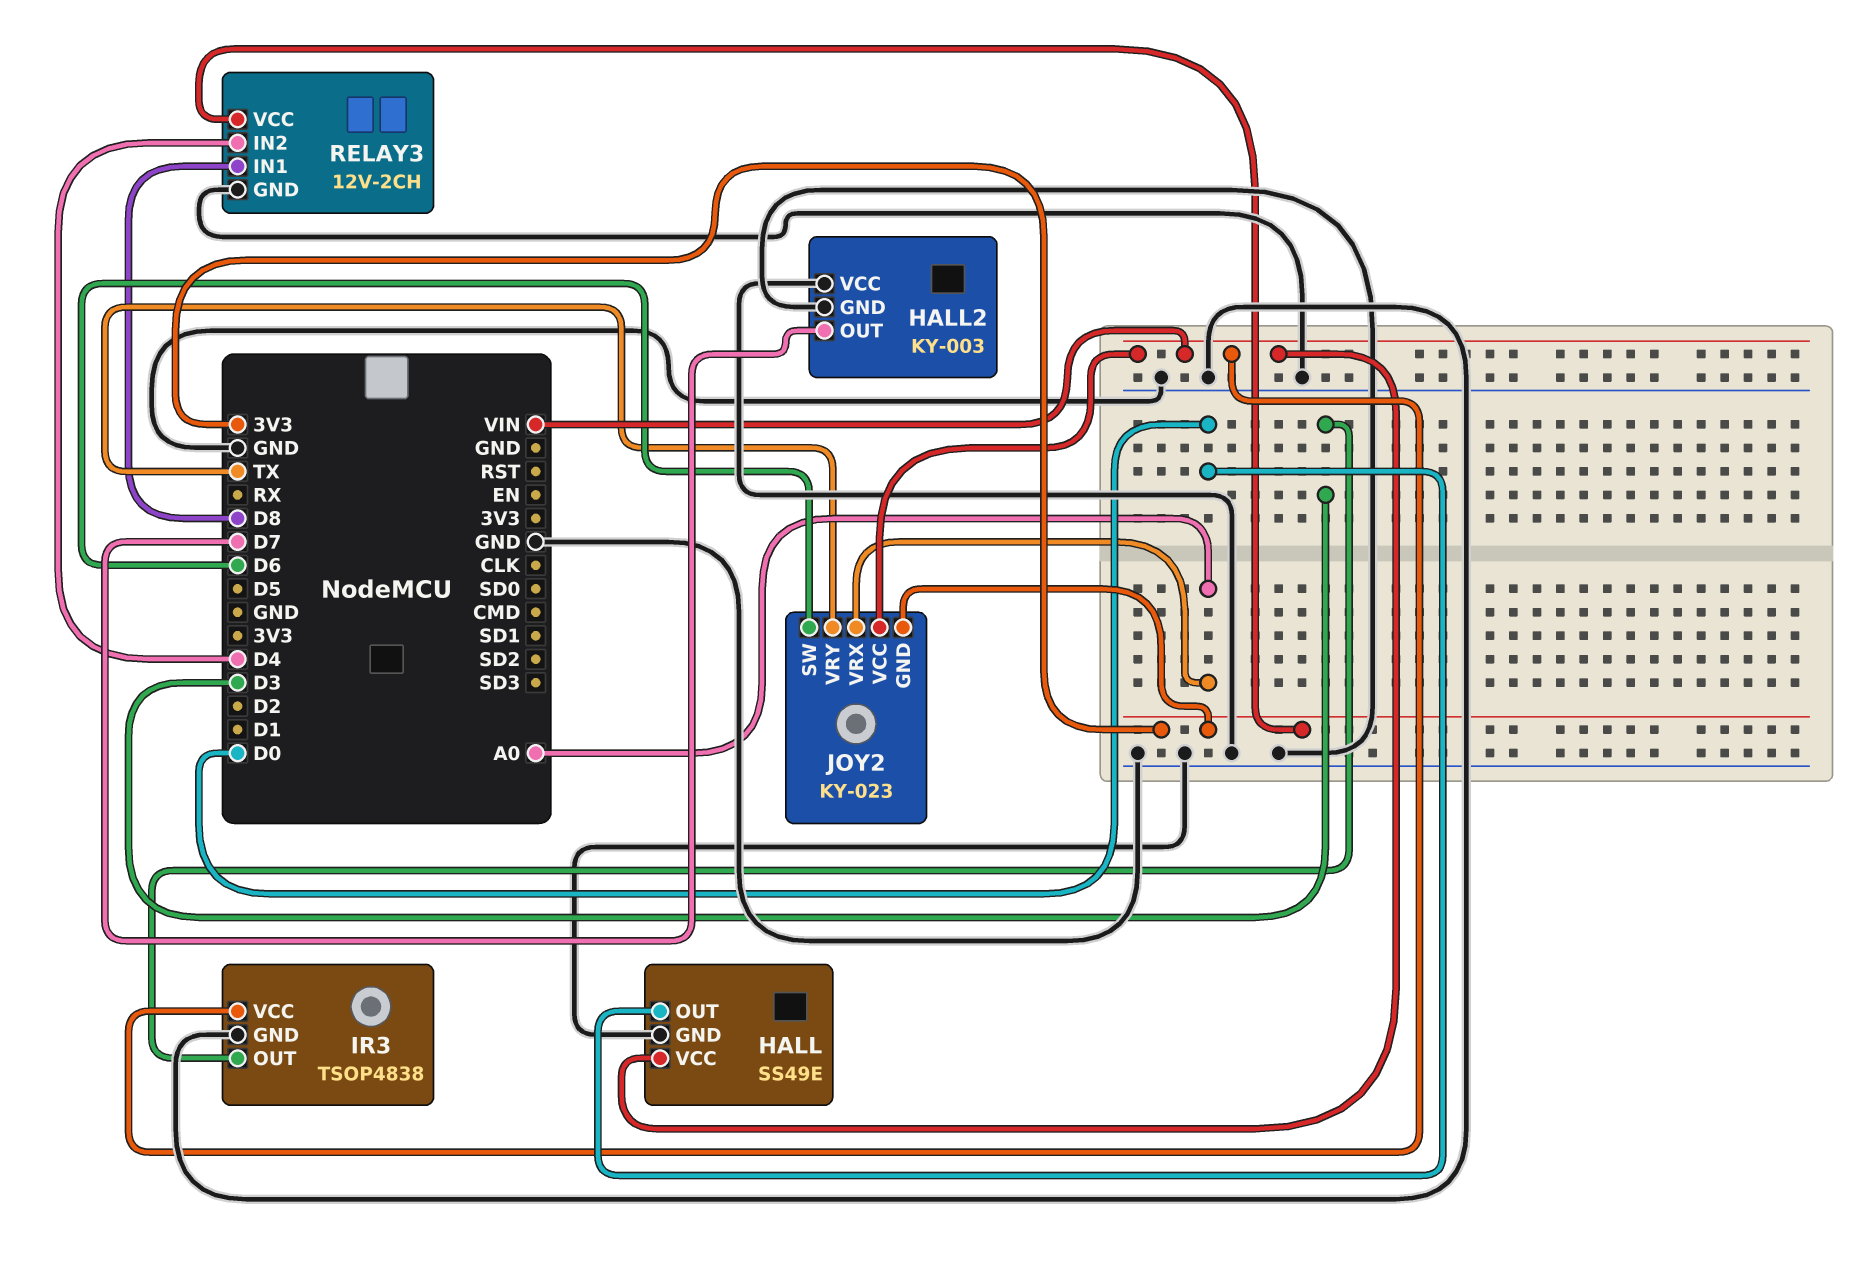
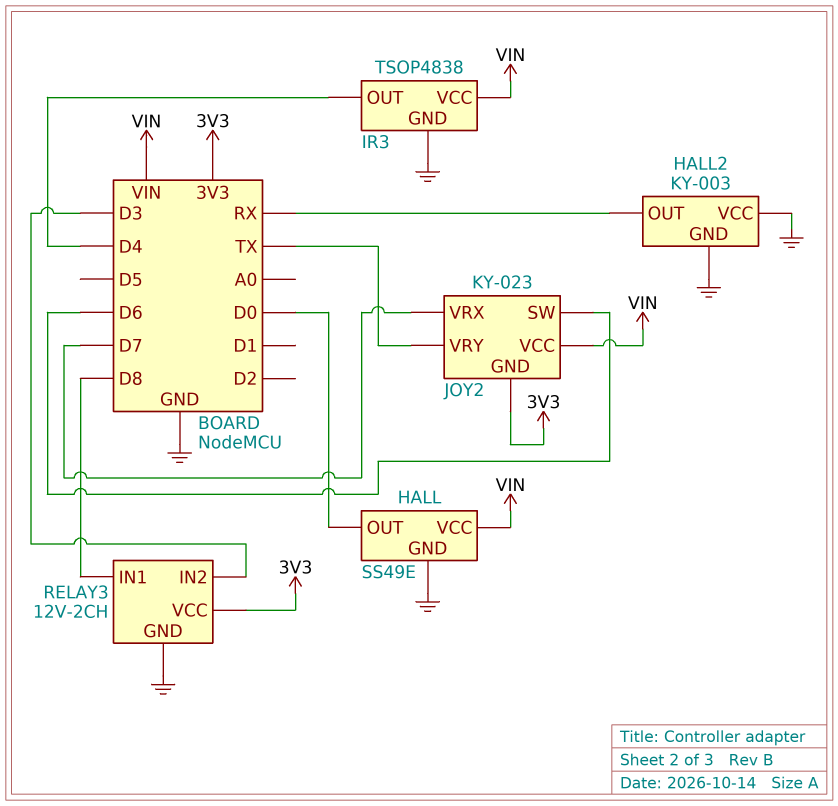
HALL2 pin OUT: D7 -> RX
IR3 pin OUT: D3 -> D4
JOY2 pin VRX: A0 -> D7
RELAY3 pin IN2: D4 -> D3

